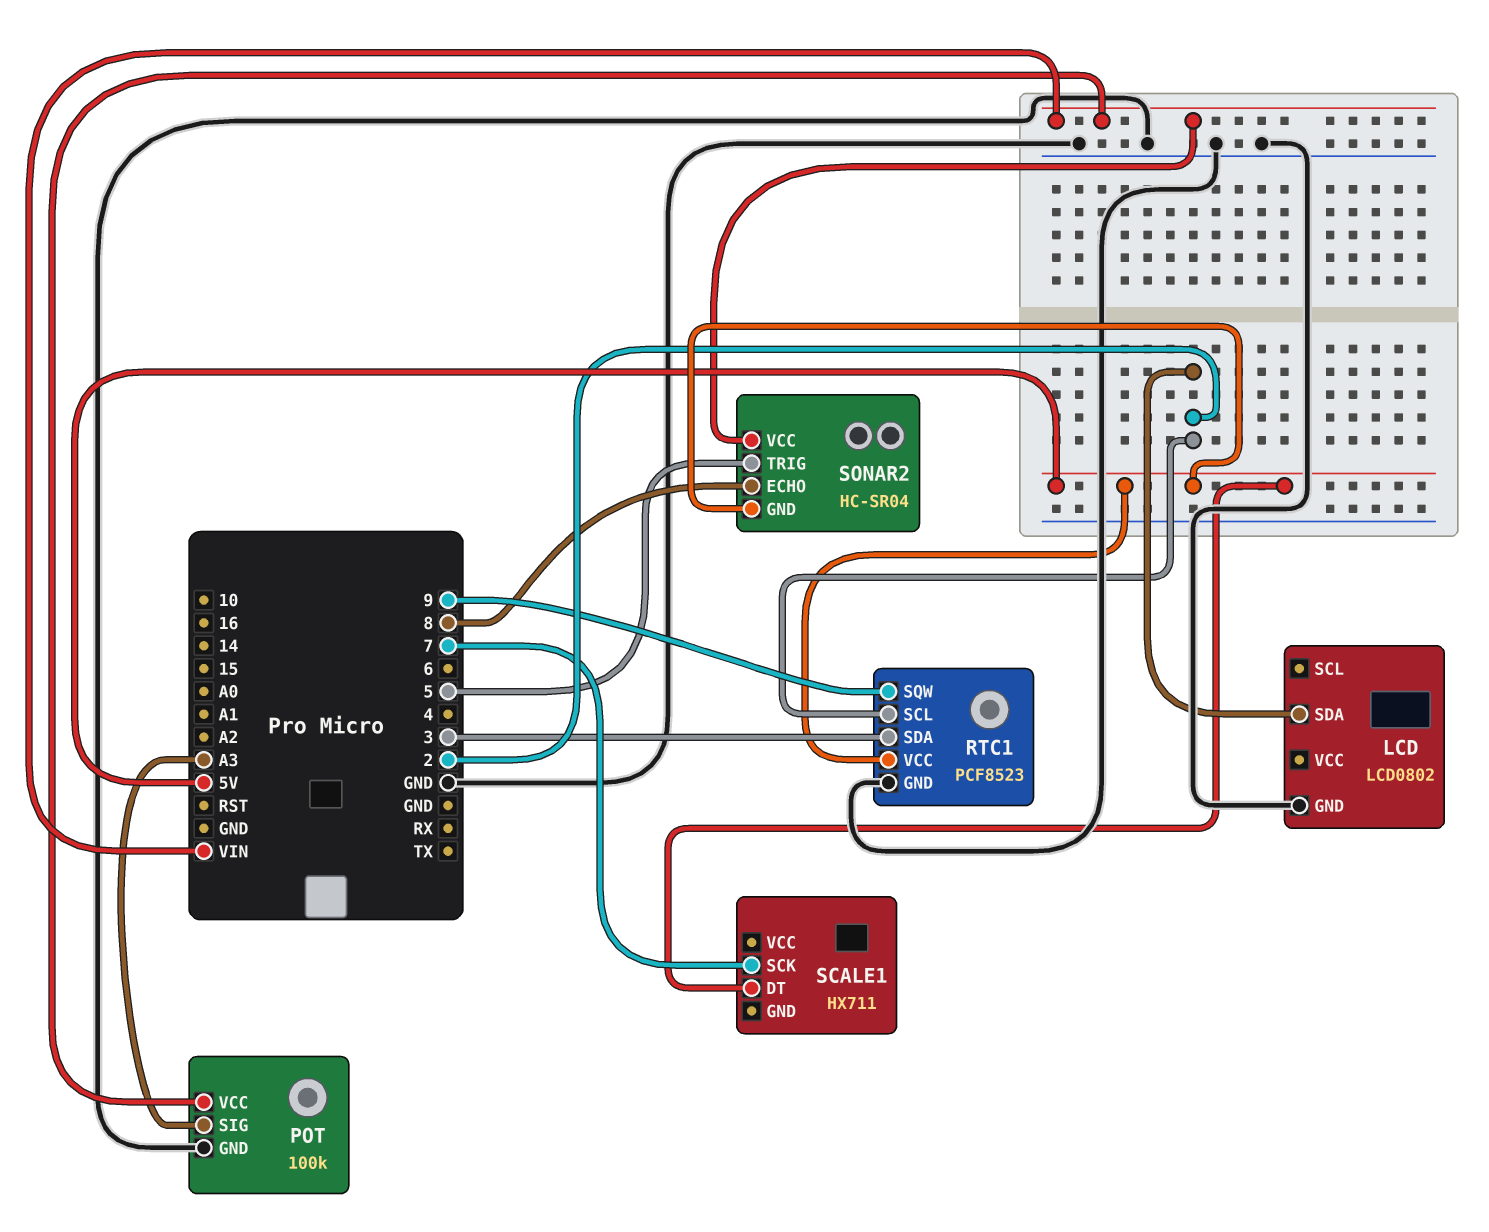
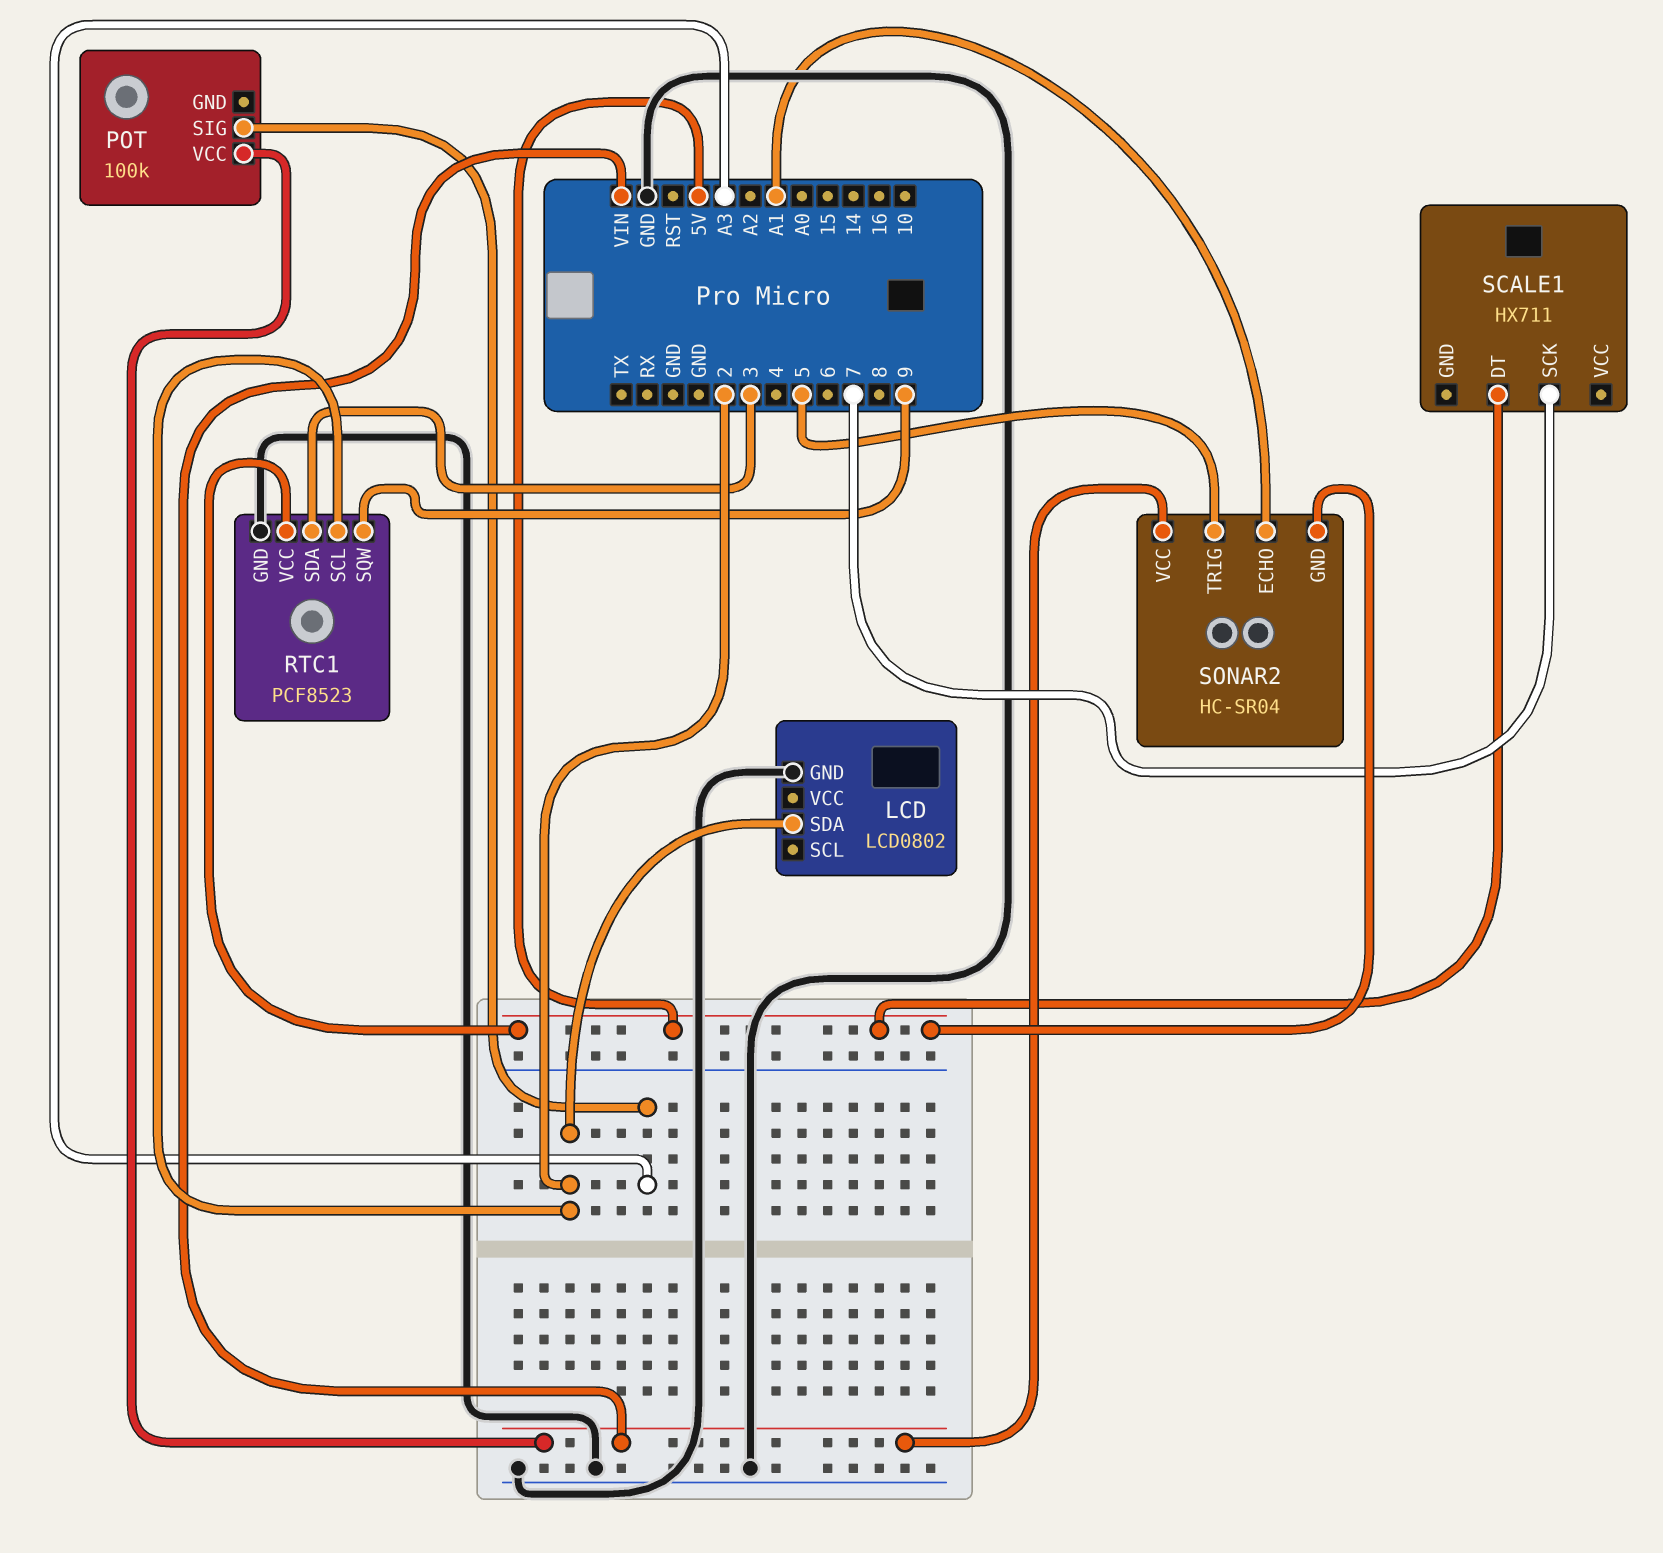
POT pin GND: GND -> none
SONAR2 pin ECHO: 8 -> A1

